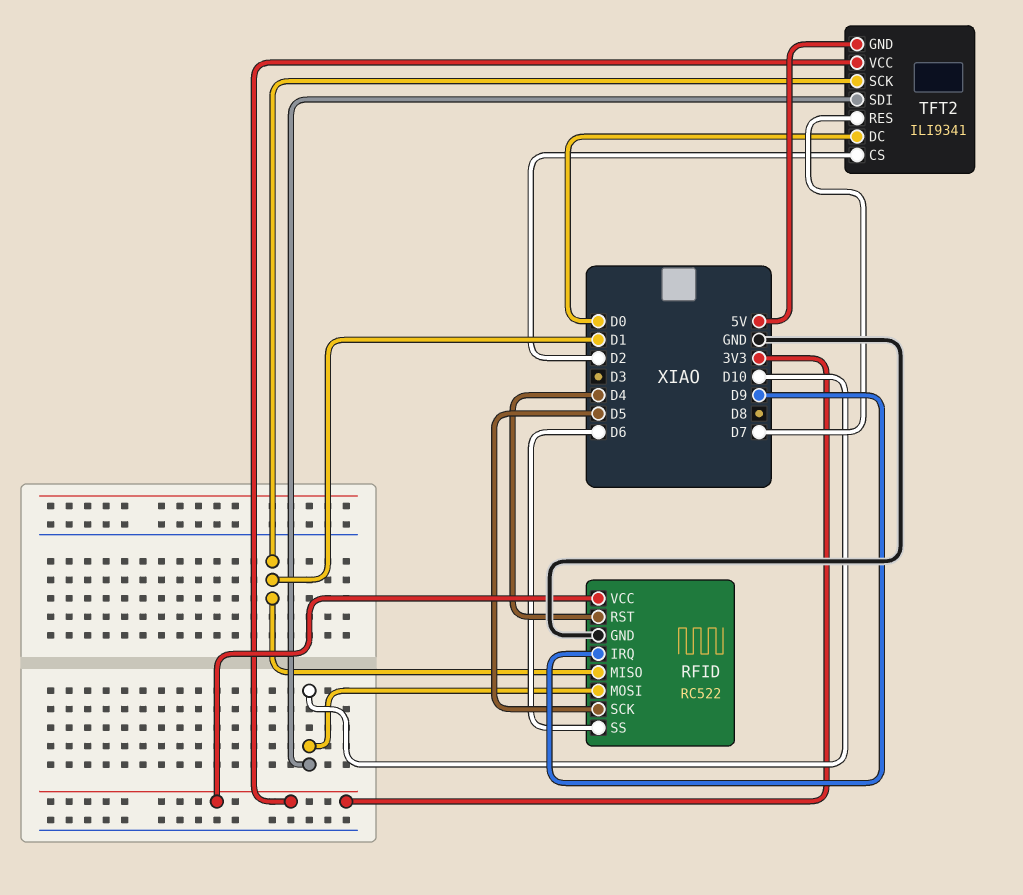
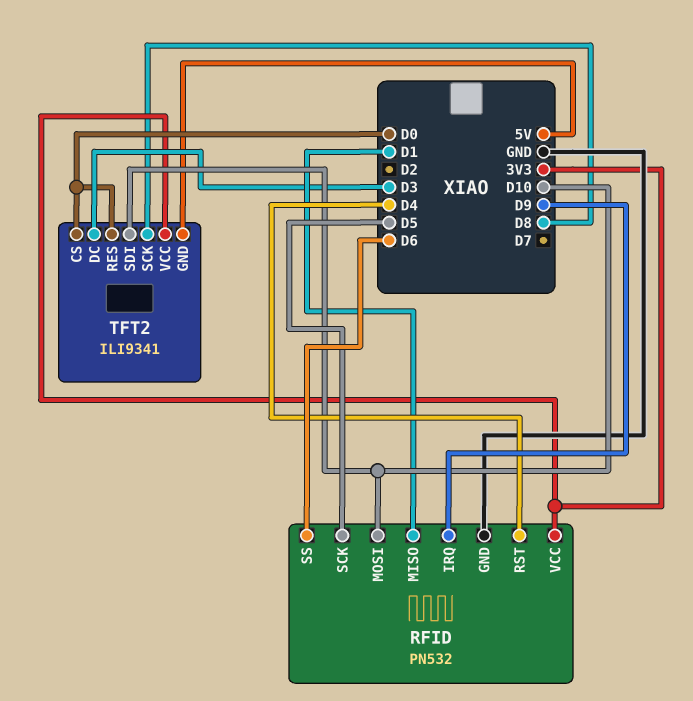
RFID: RC522 -> PN532
TFT2 pin CS: D2 -> D0
TFT2 pin DC: D0 -> D3
TFT2 pin RES: D7 -> D0
TFT2 pin SCK: D1 -> D8

